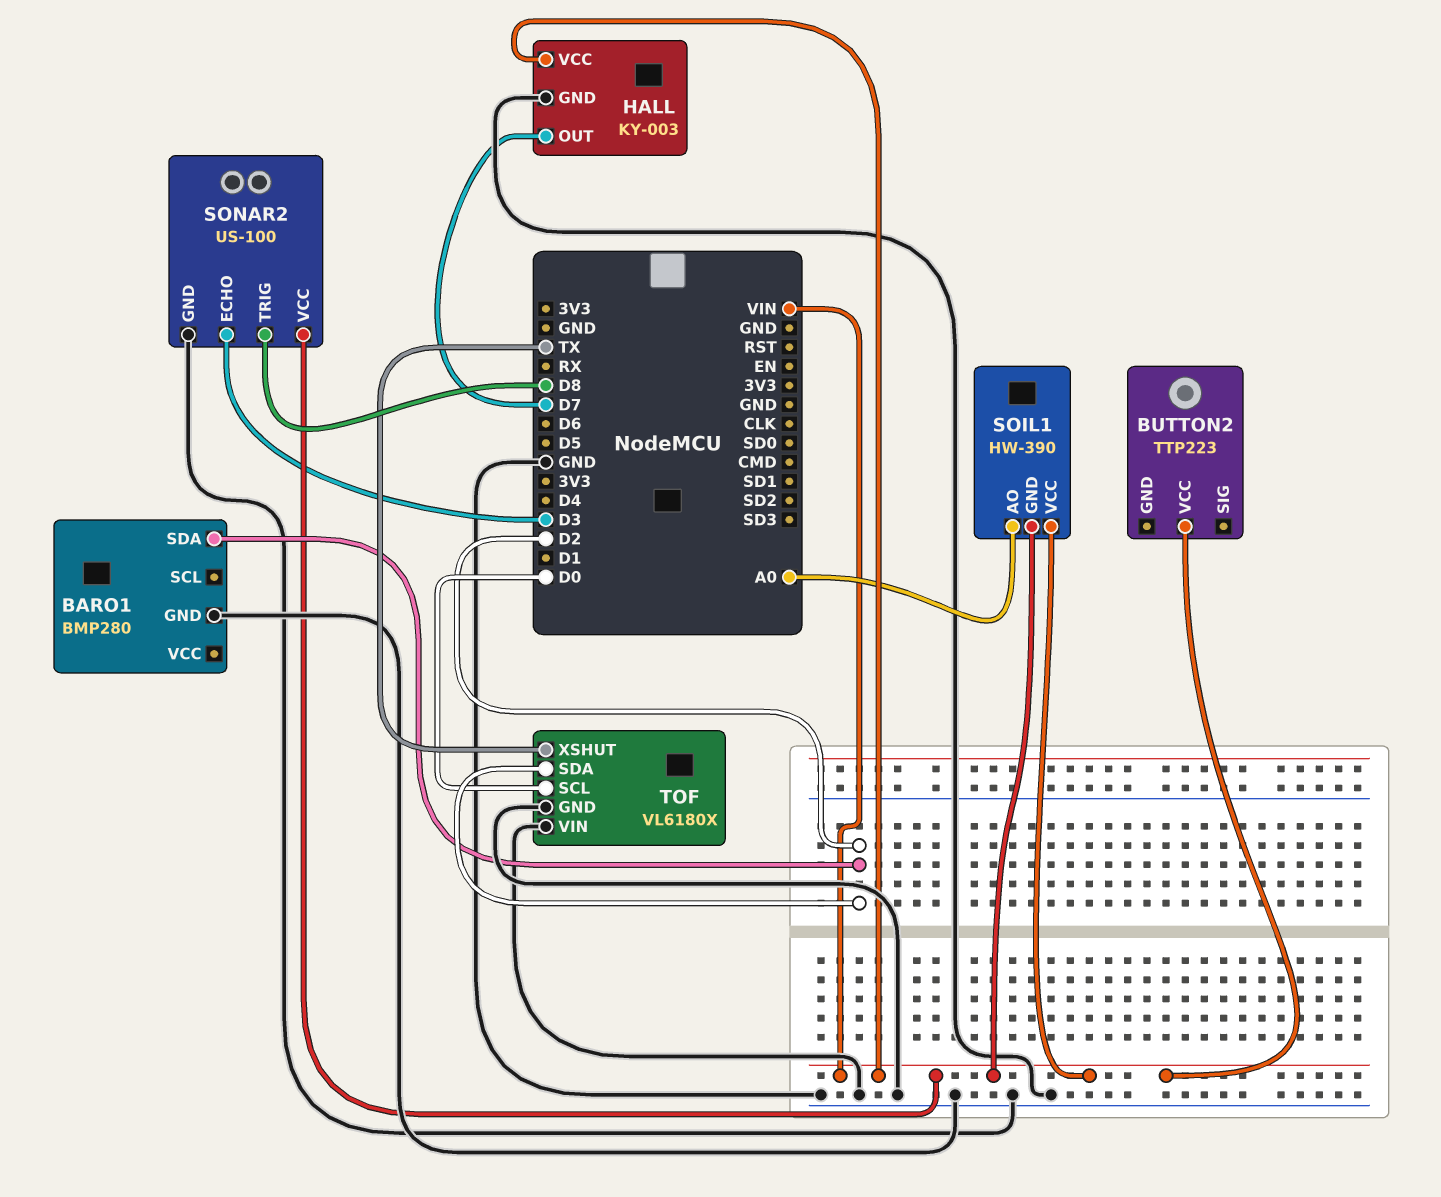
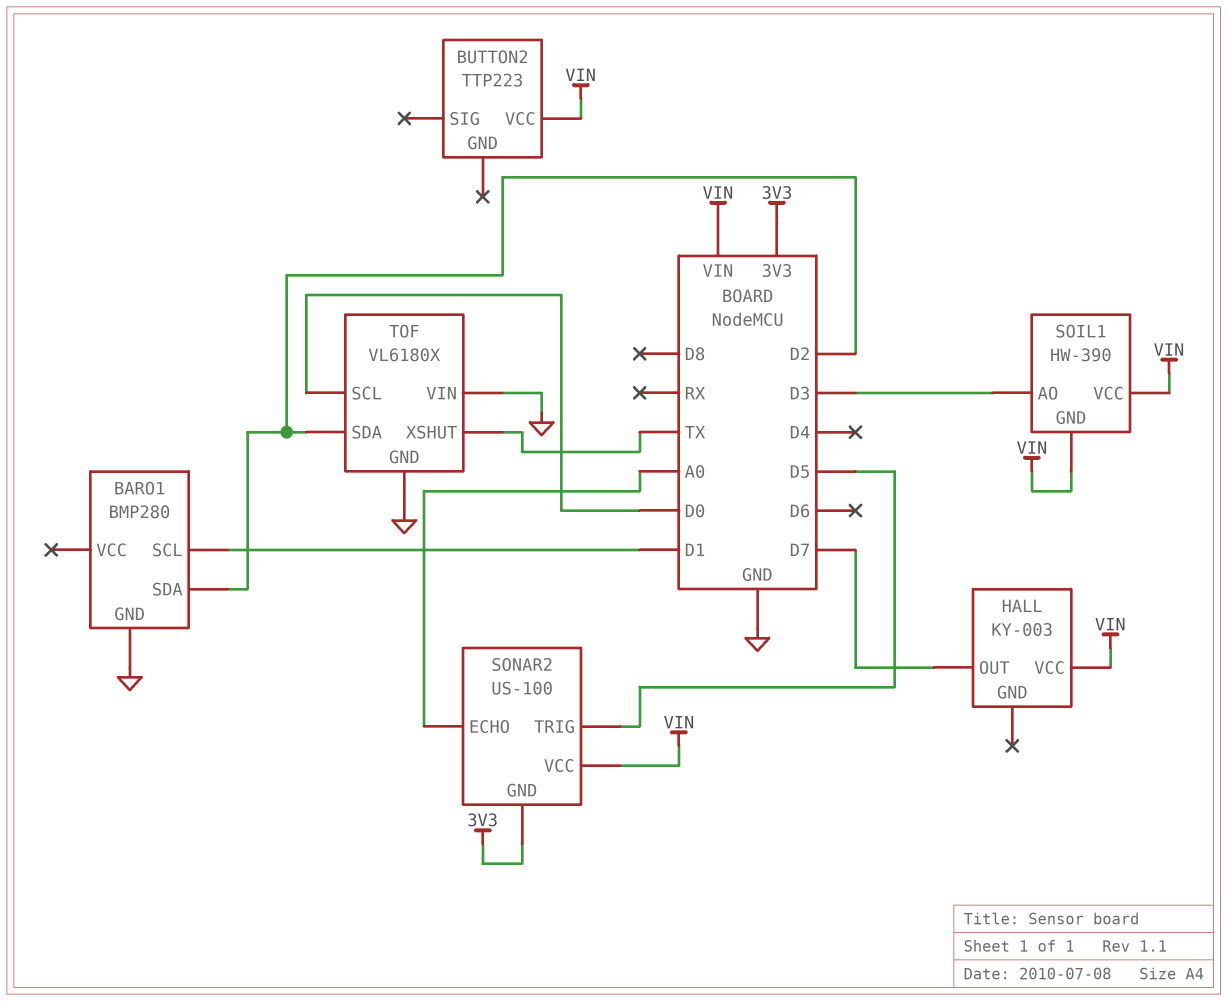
BARO1 pin SCL: none -> D1
HALL pin GND: GND -> none
SOIL1 pin AO: A0 -> D3
SONAR2 pin ECHO: D3 -> A0
SONAR2 pin GND: GND -> 3V3
SONAR2 pin TRIG: D8 -> D5

